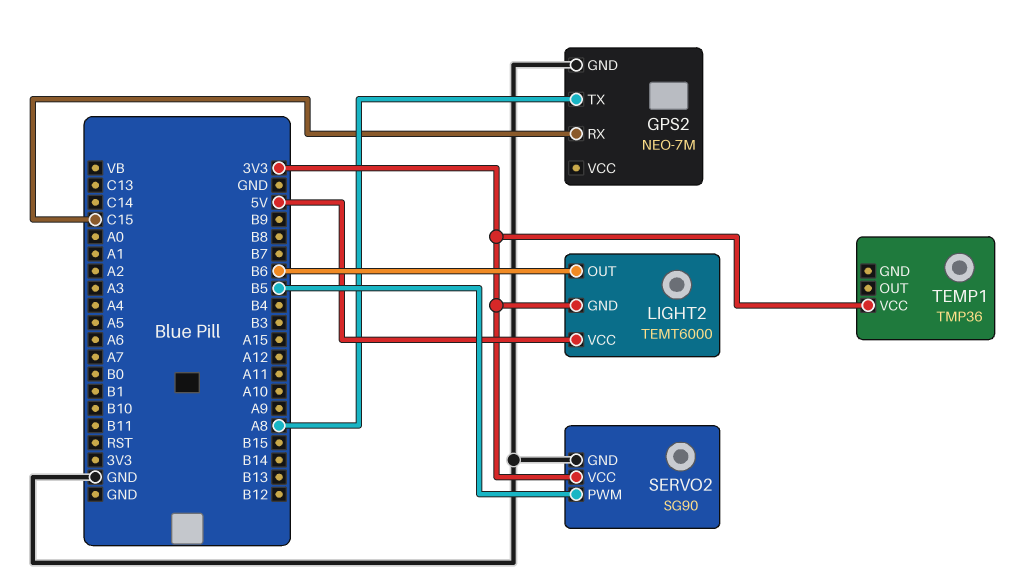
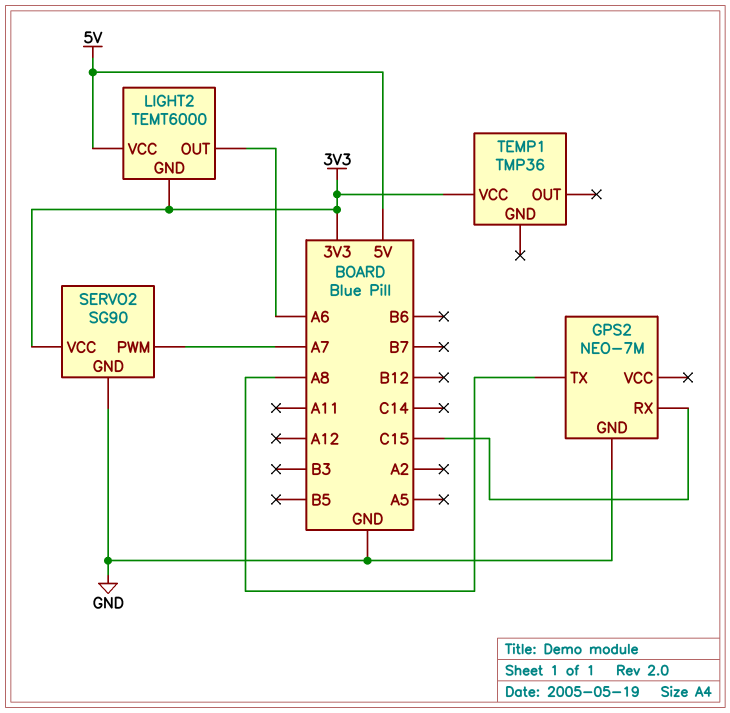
LIGHT2 pin OUT: B6 -> A6
SERVO2 pin PWM: B5 -> A7

